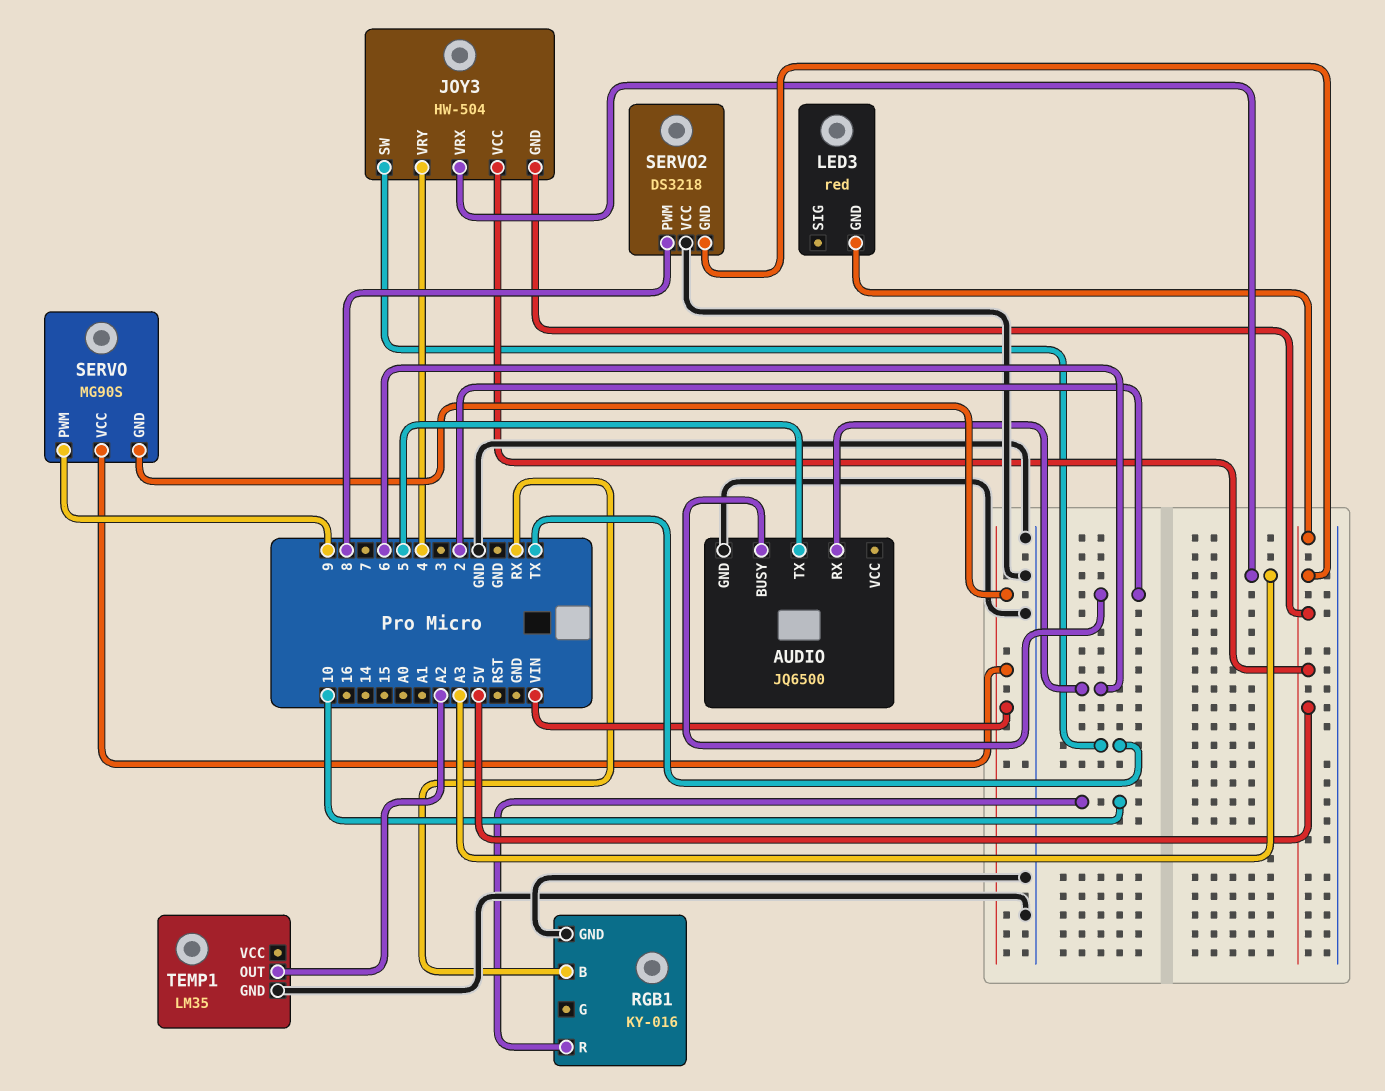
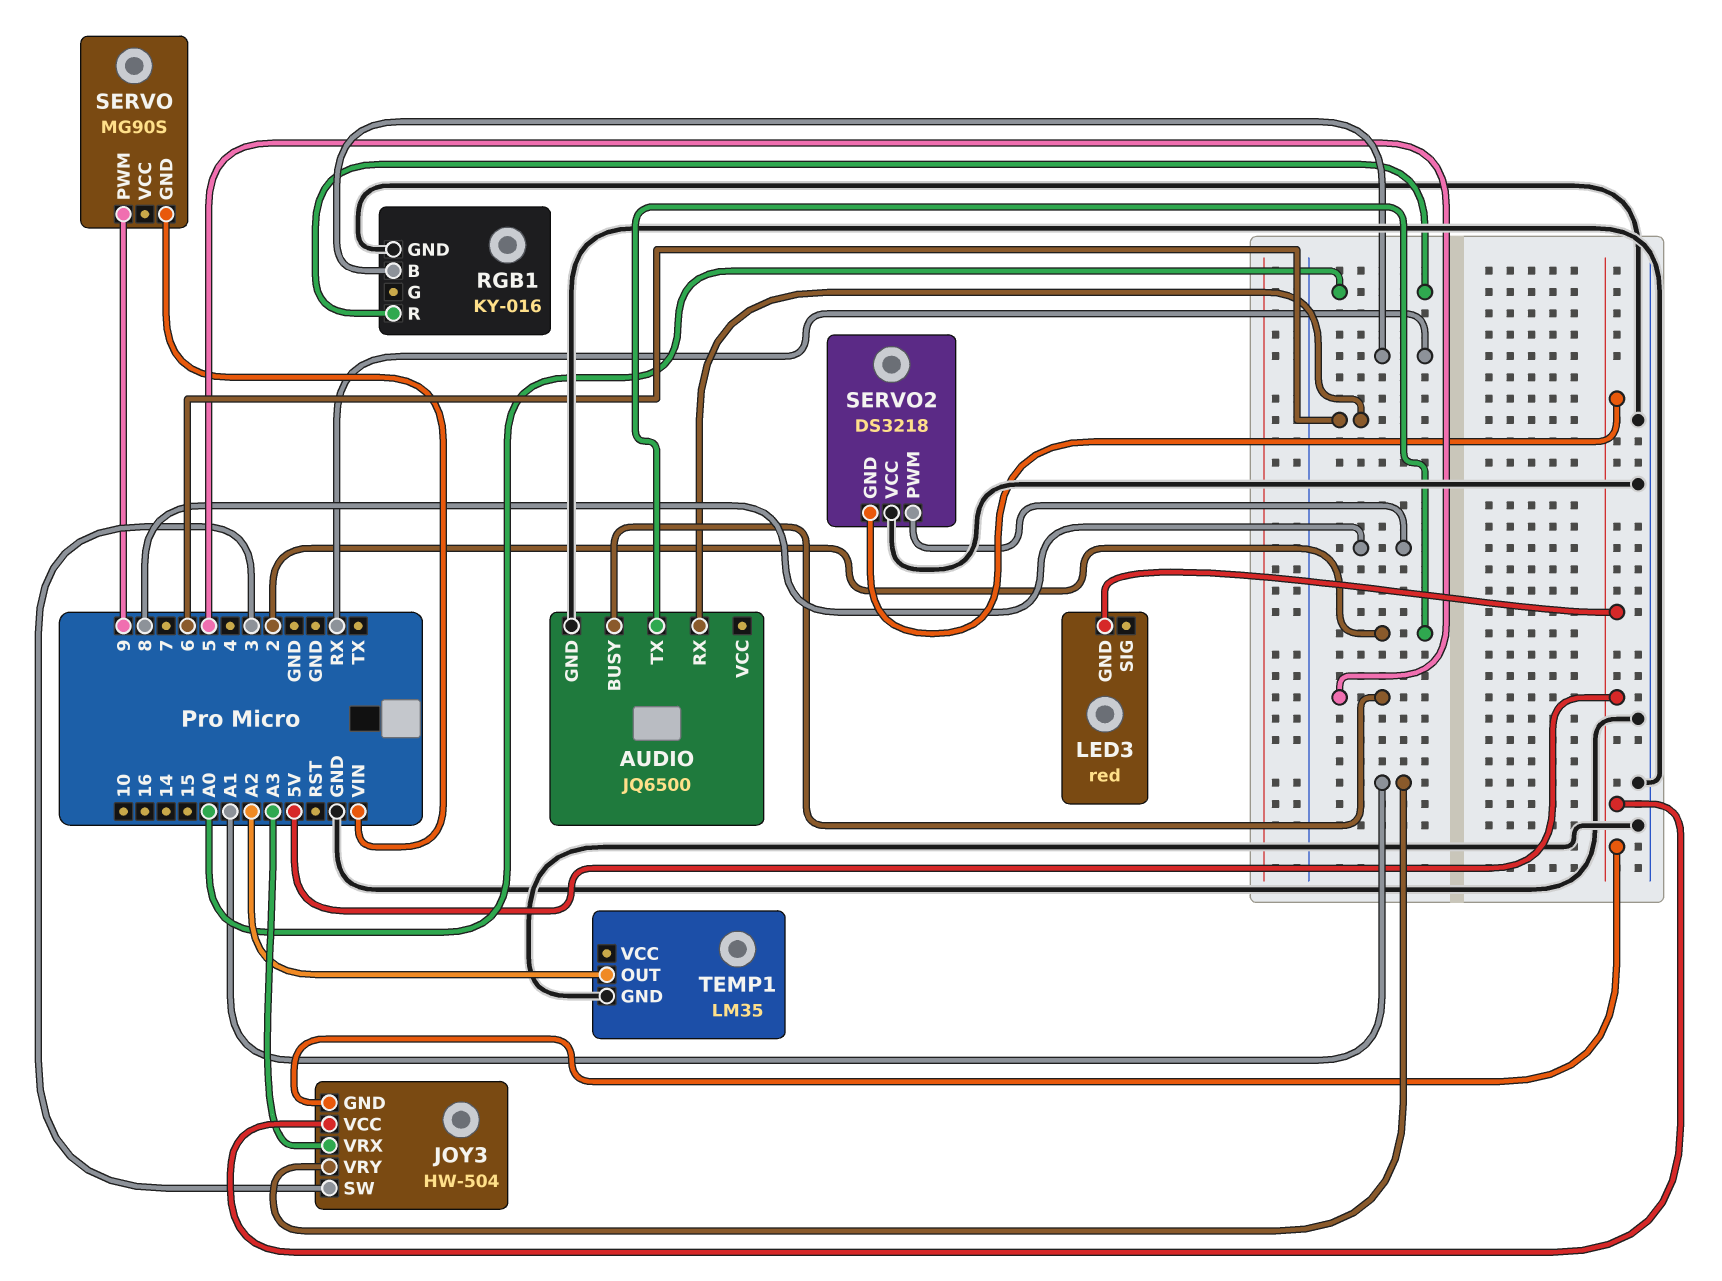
AUDIO pin BUSY: 2 -> 5
AUDIO pin TX: 5 -> 2
JOY3 pin SW: TX -> 3
JOY3 pin VRY: 4 -> A1
RGB1 pin R: 10 -> A0
SERVO pin VCC: VIN -> none

